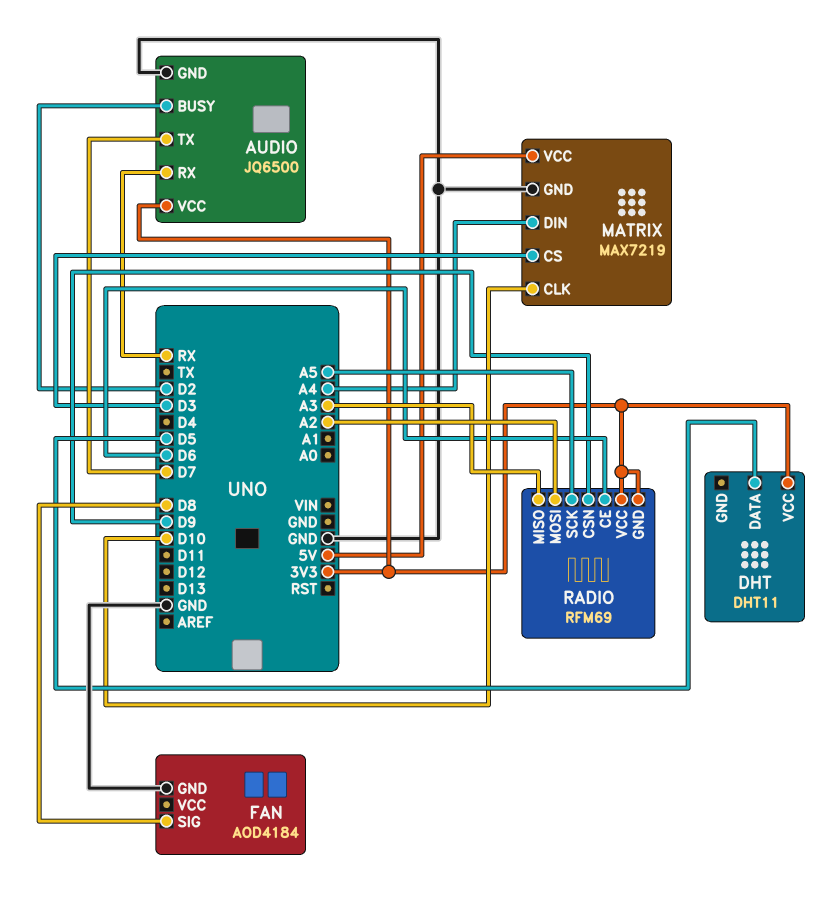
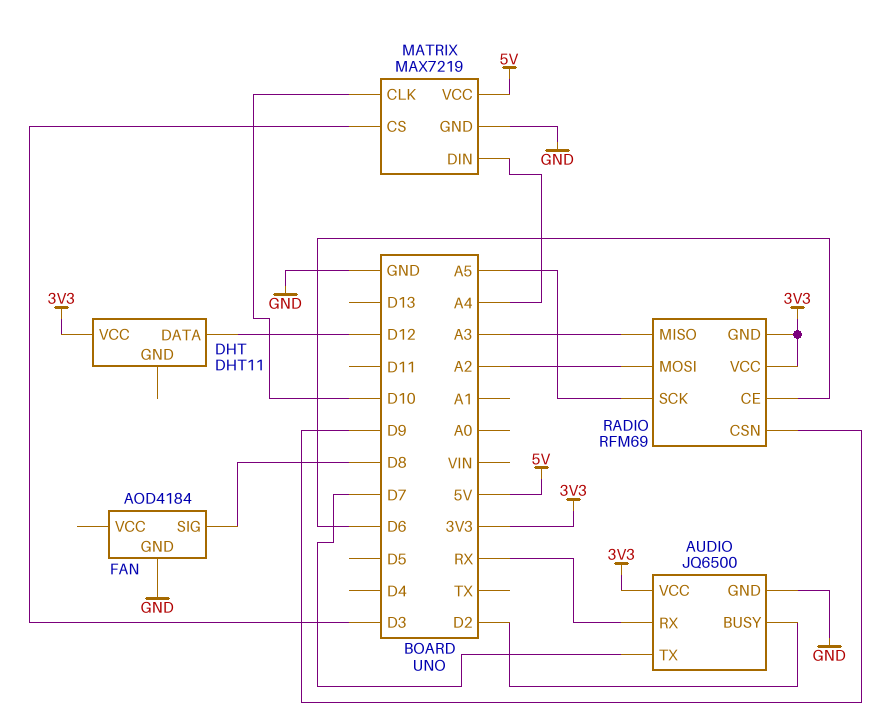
DHT pin DATA: D5 -> D12

